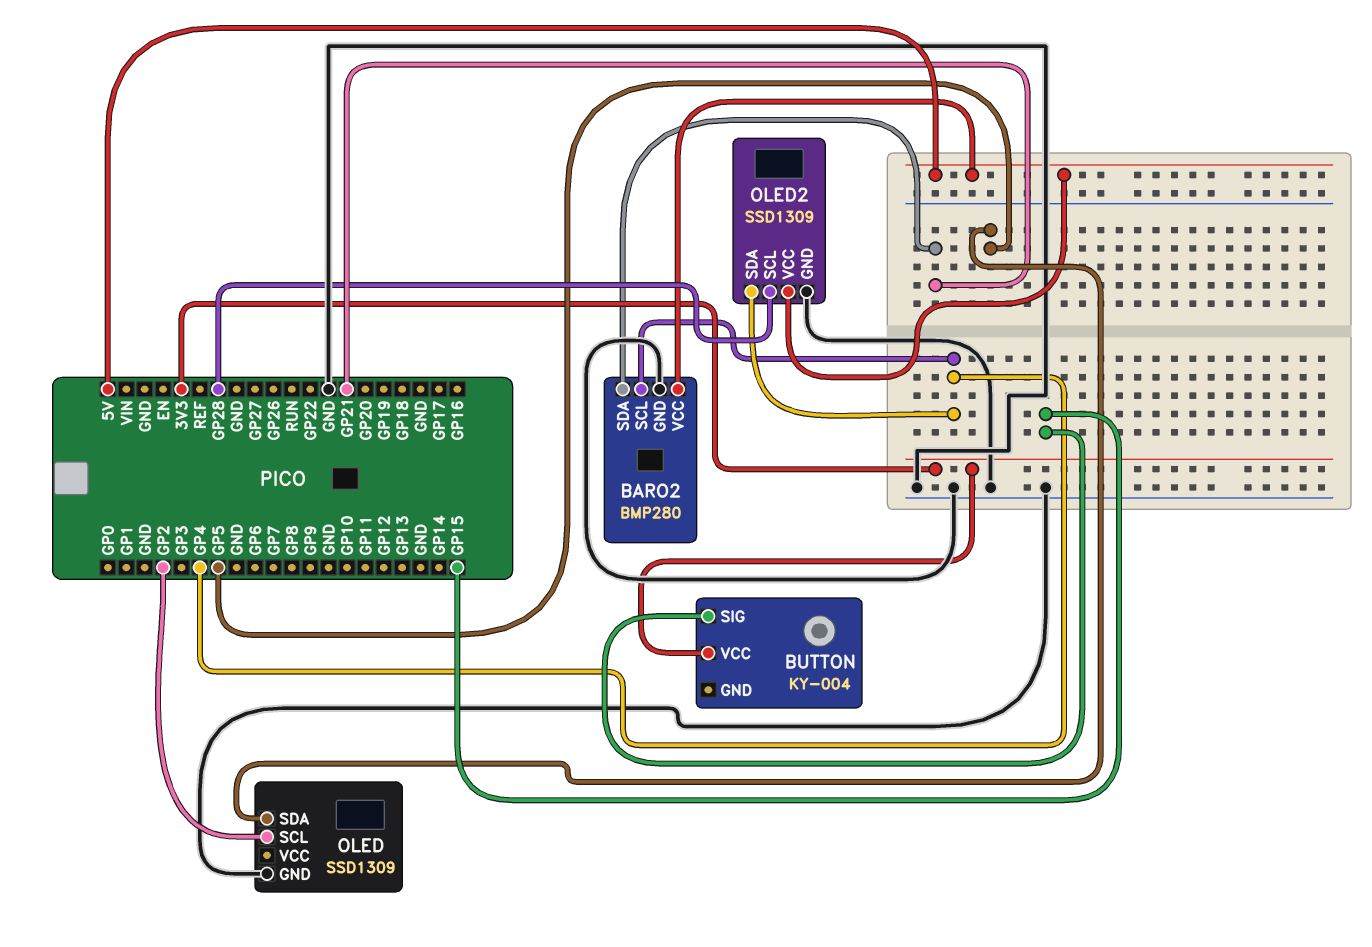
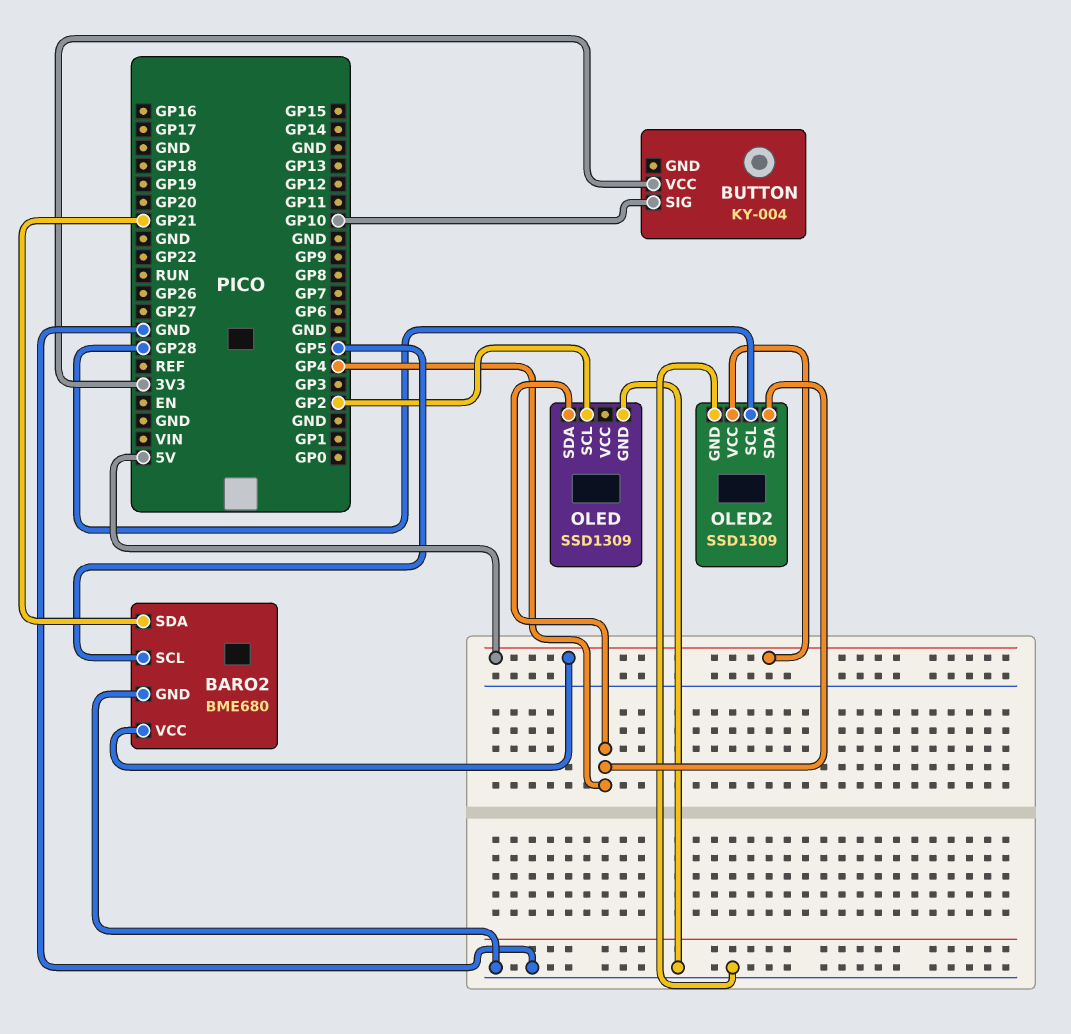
BARO2: BMP280 -> BME680
BARO2 pin SCL: GP4 -> GP5
BUTTON pin SIG: GP15 -> GP10
OLED pin SDA: GP5 -> GP4

